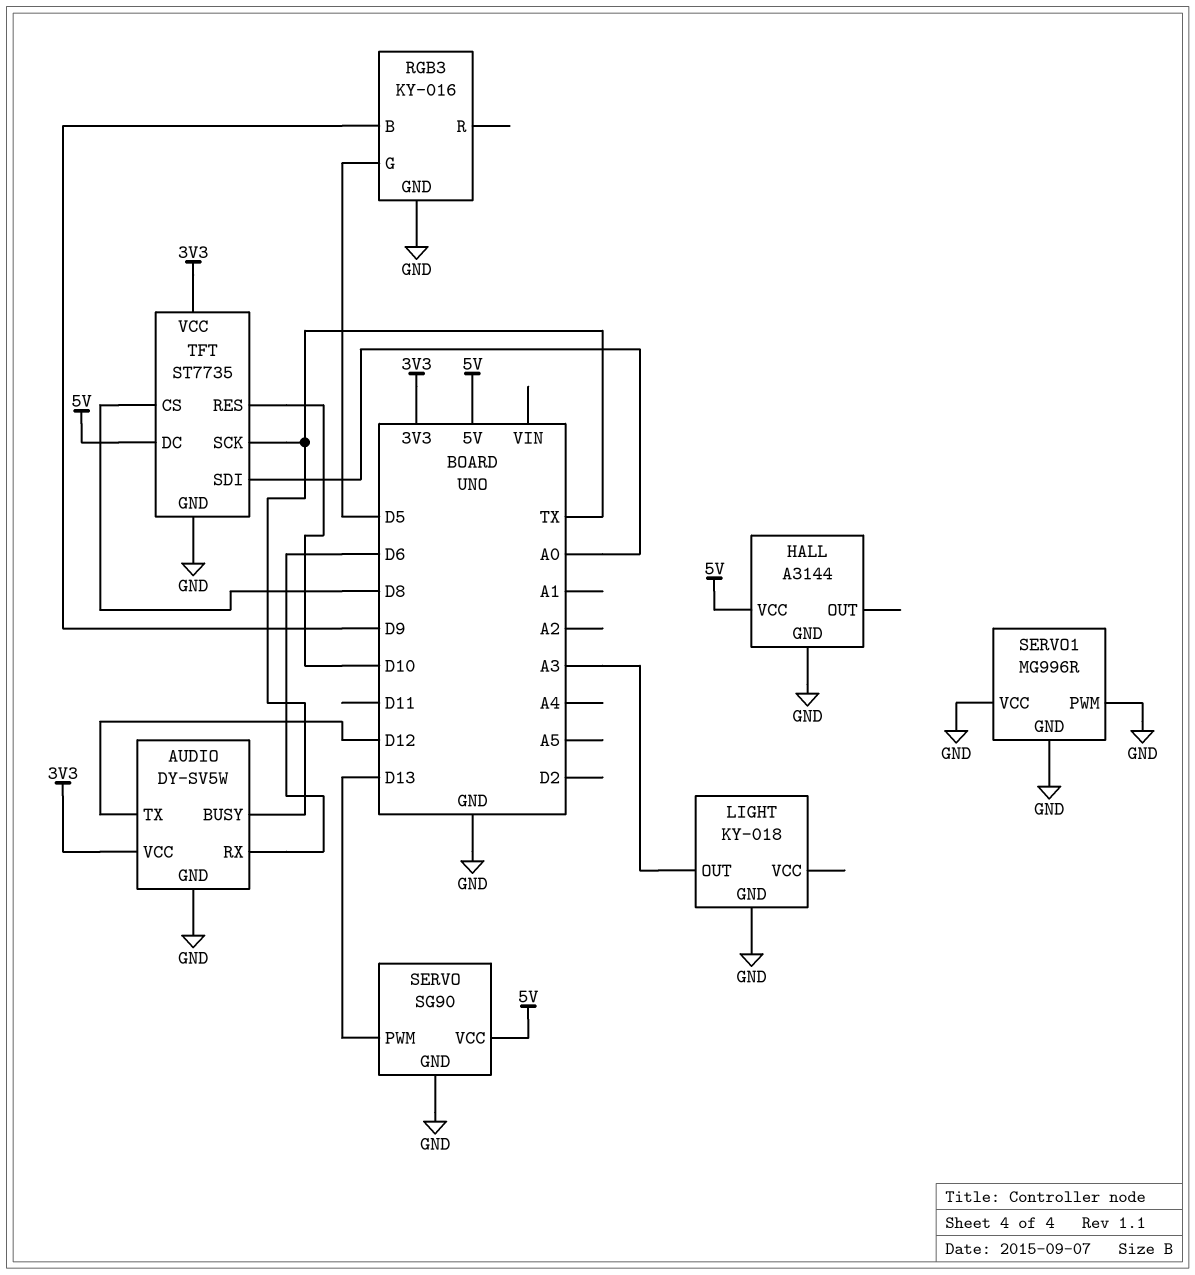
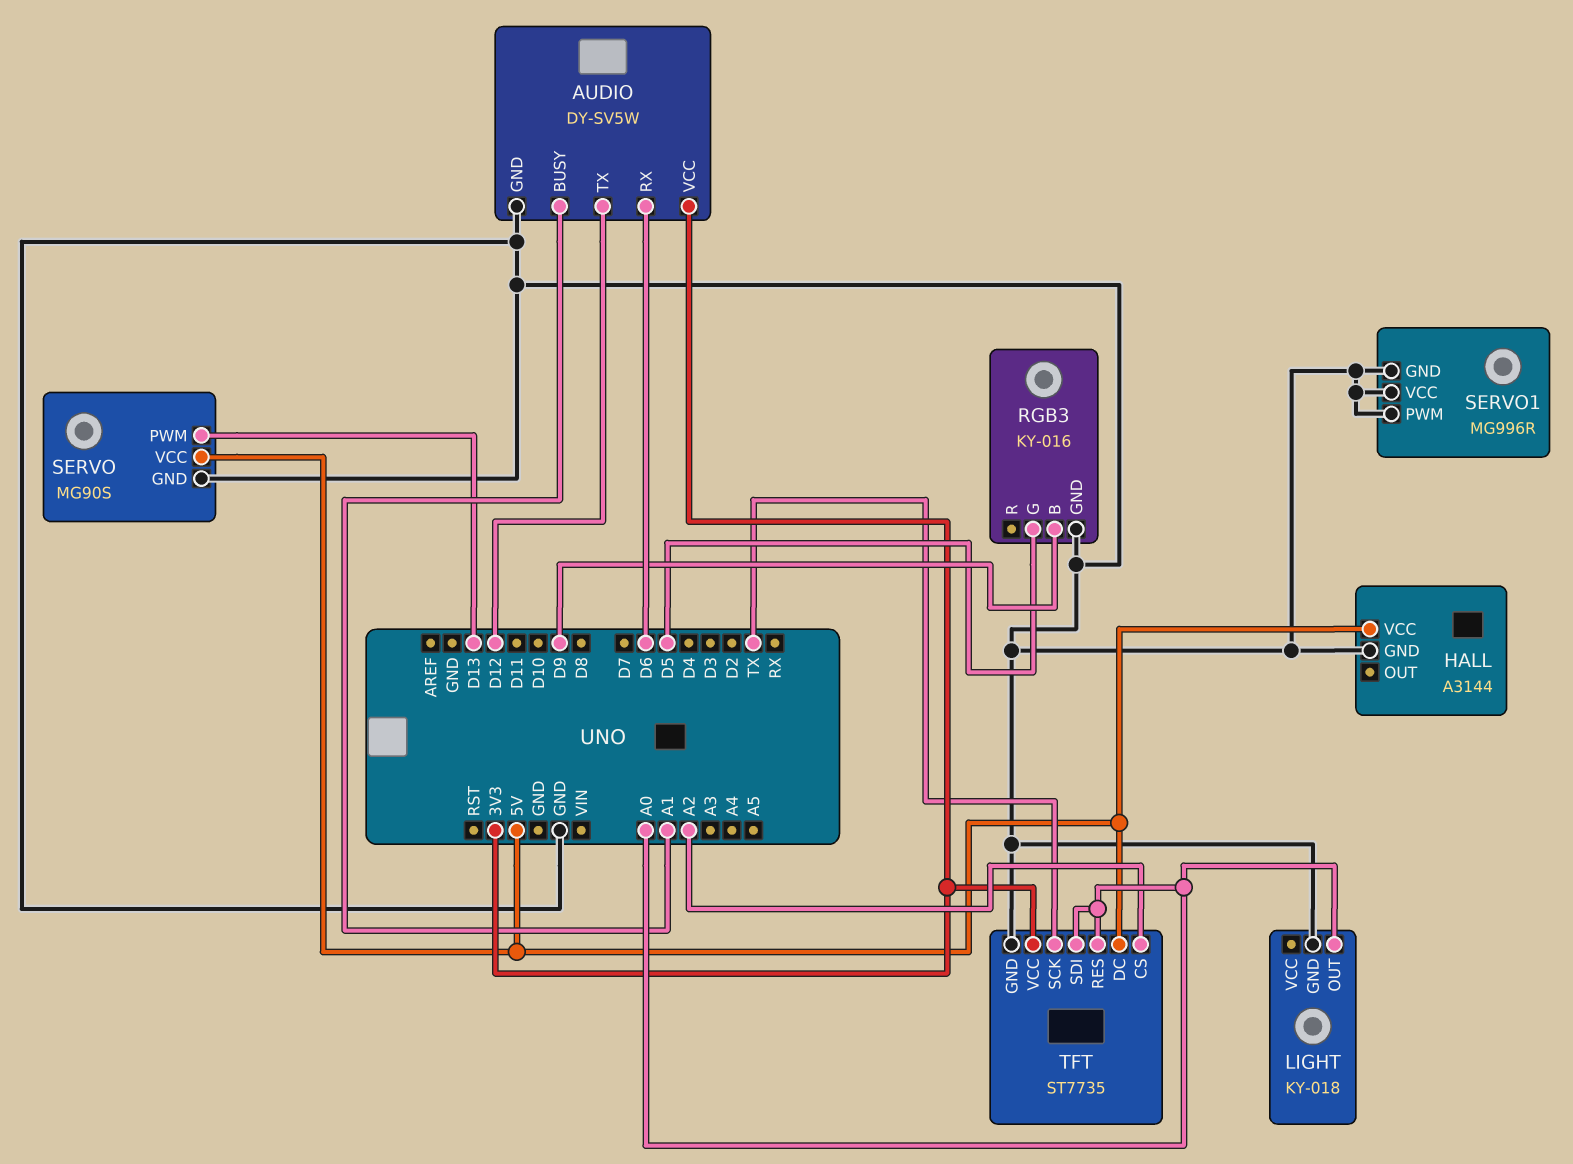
AUDIO pin BUSY: TX -> A1
LIGHT pin OUT: A3 -> A0
SERVO: SG90 -> MG90S
TFT pin CS: D8 -> A2
TFT pin RES: D10 -> A0

